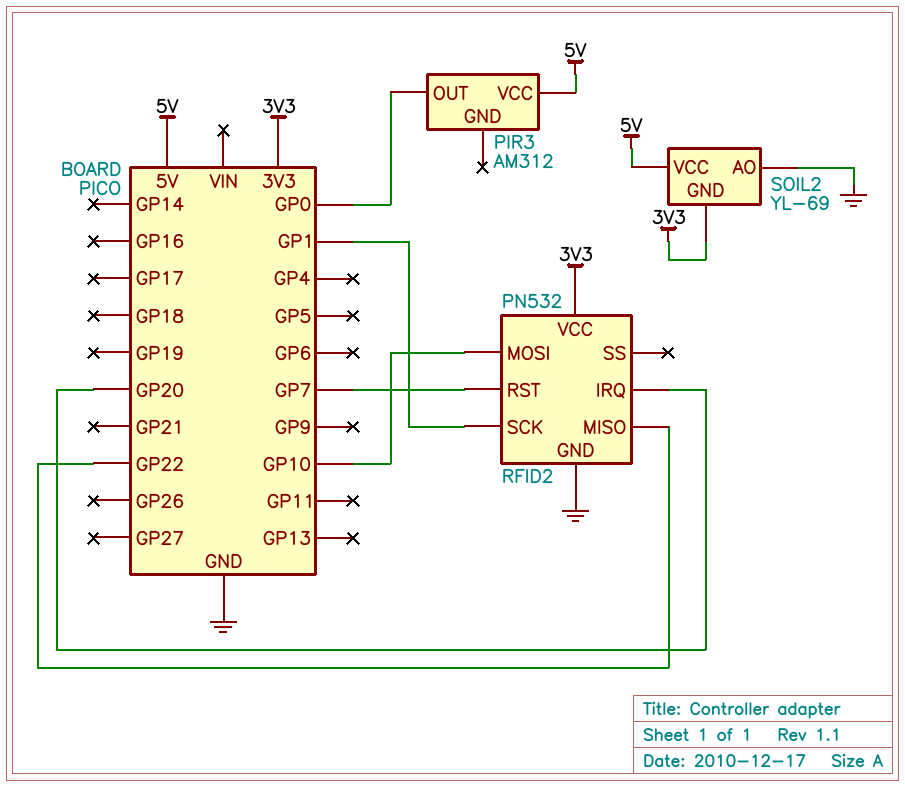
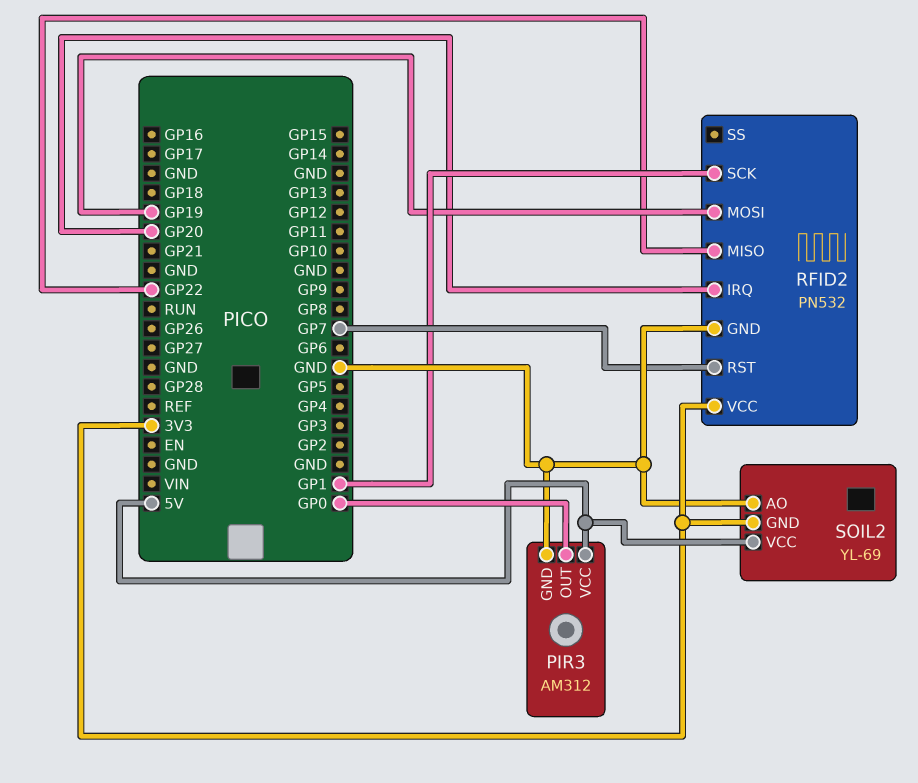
PIR3 pin GND: none -> GND
RFID2 pin MOSI: GP10 -> GP19

